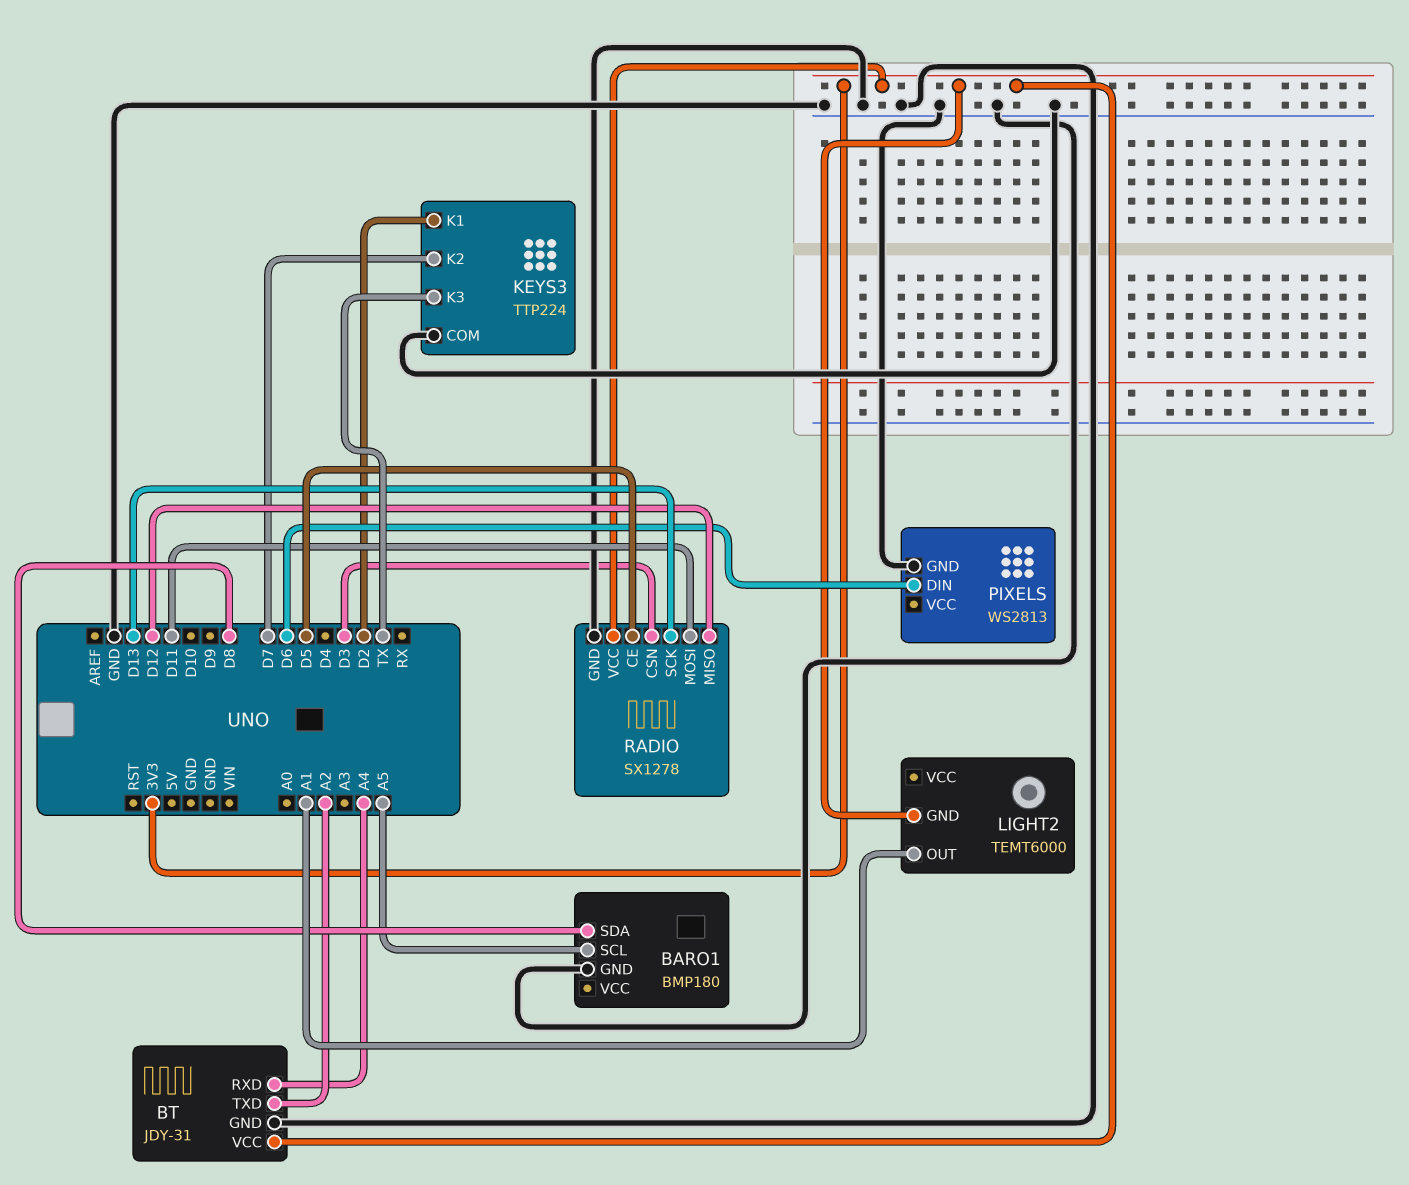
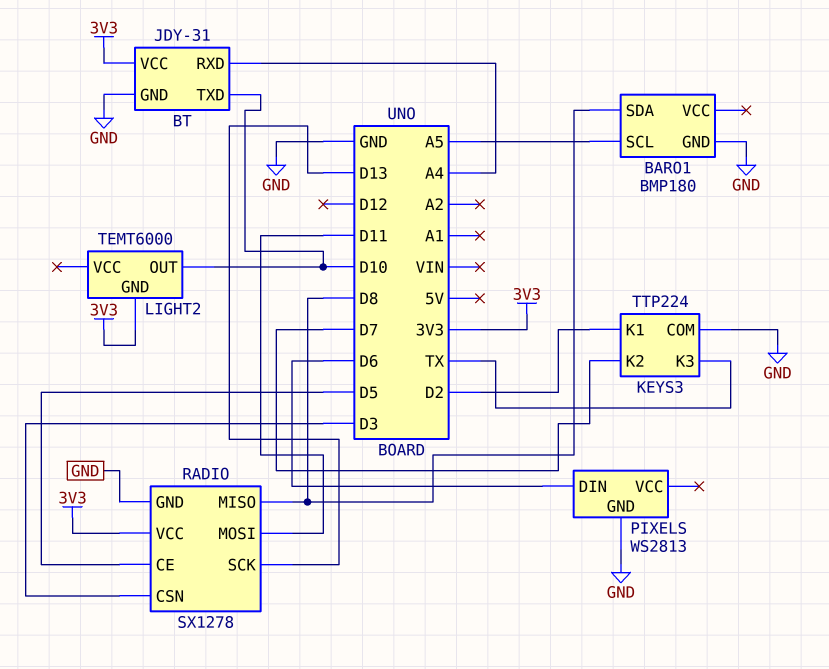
BT pin TXD: A2 -> D10
LIGHT2 pin OUT: A1 -> D10
RADIO pin MISO: D12 -> D8

